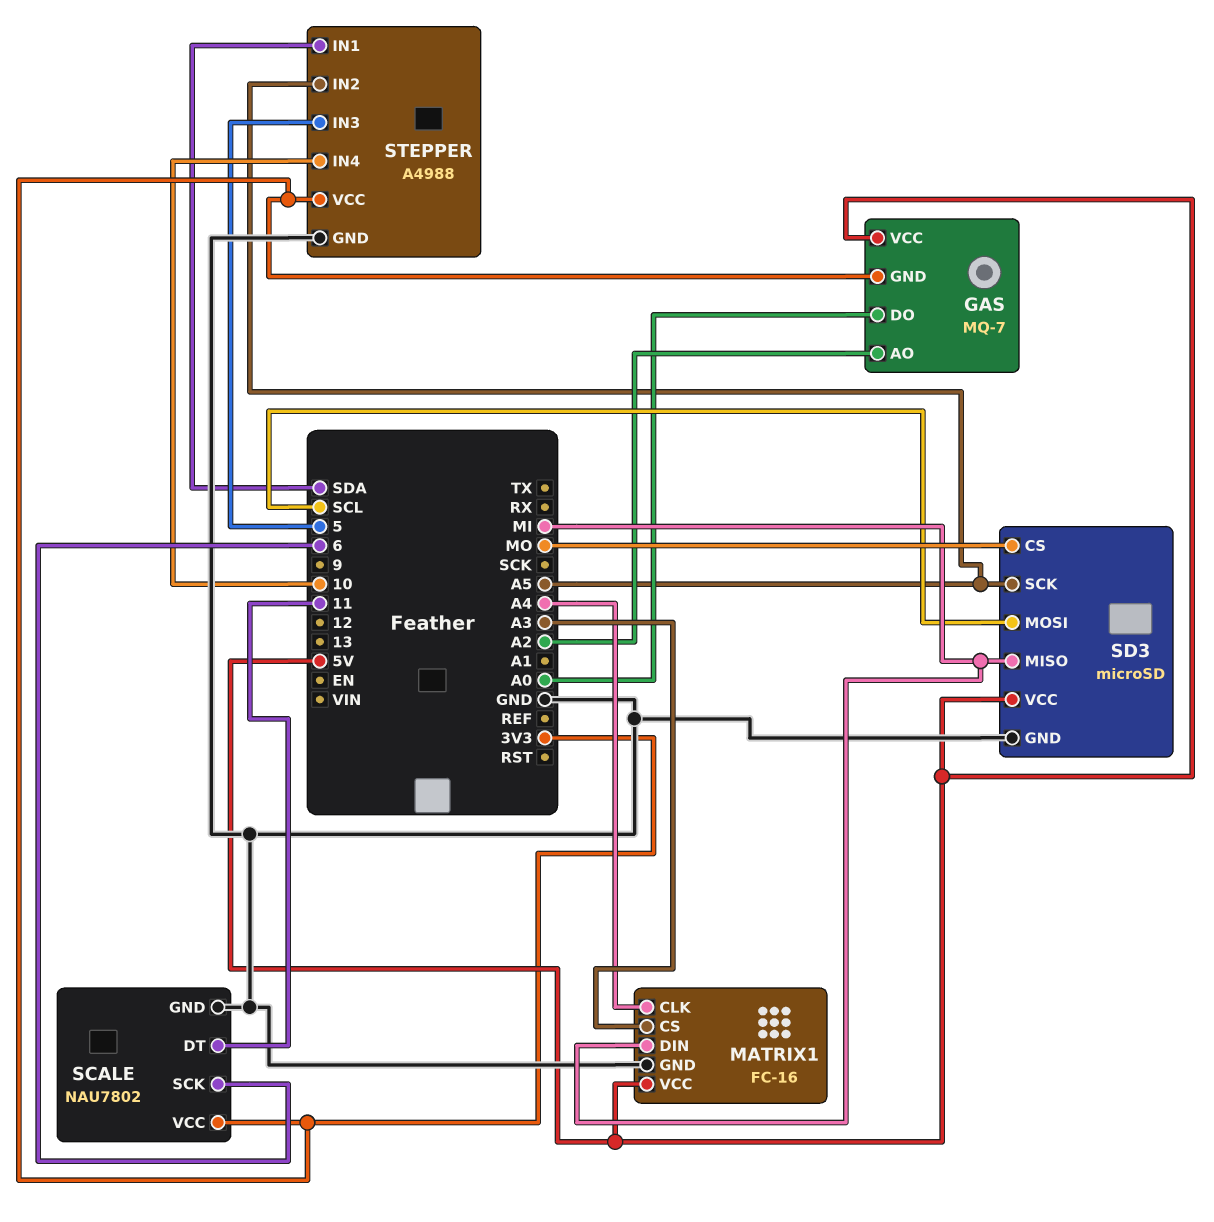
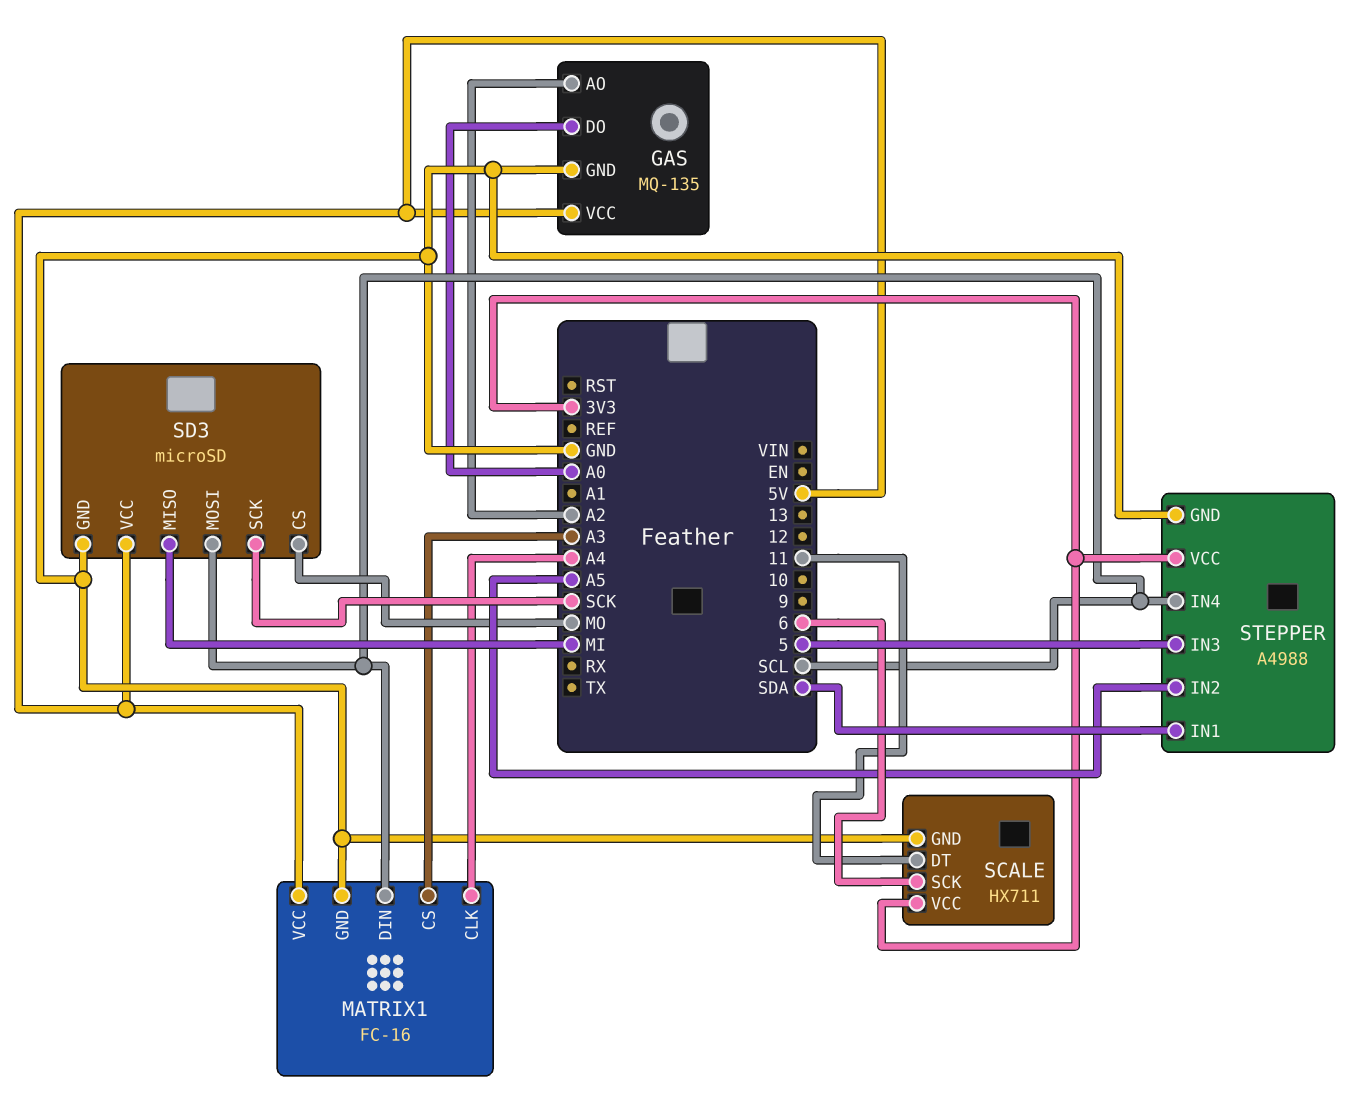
GAS: MQ-7 -> MQ-135
GAS pin GND: 3V3 -> GND
MATRIX1 pin DIN: MI -> SCL
SCALE: NAU7802 -> HX711
SD3 pin SCK: A5 -> SCK
STEPPER pin IN4: 10 -> SCL

